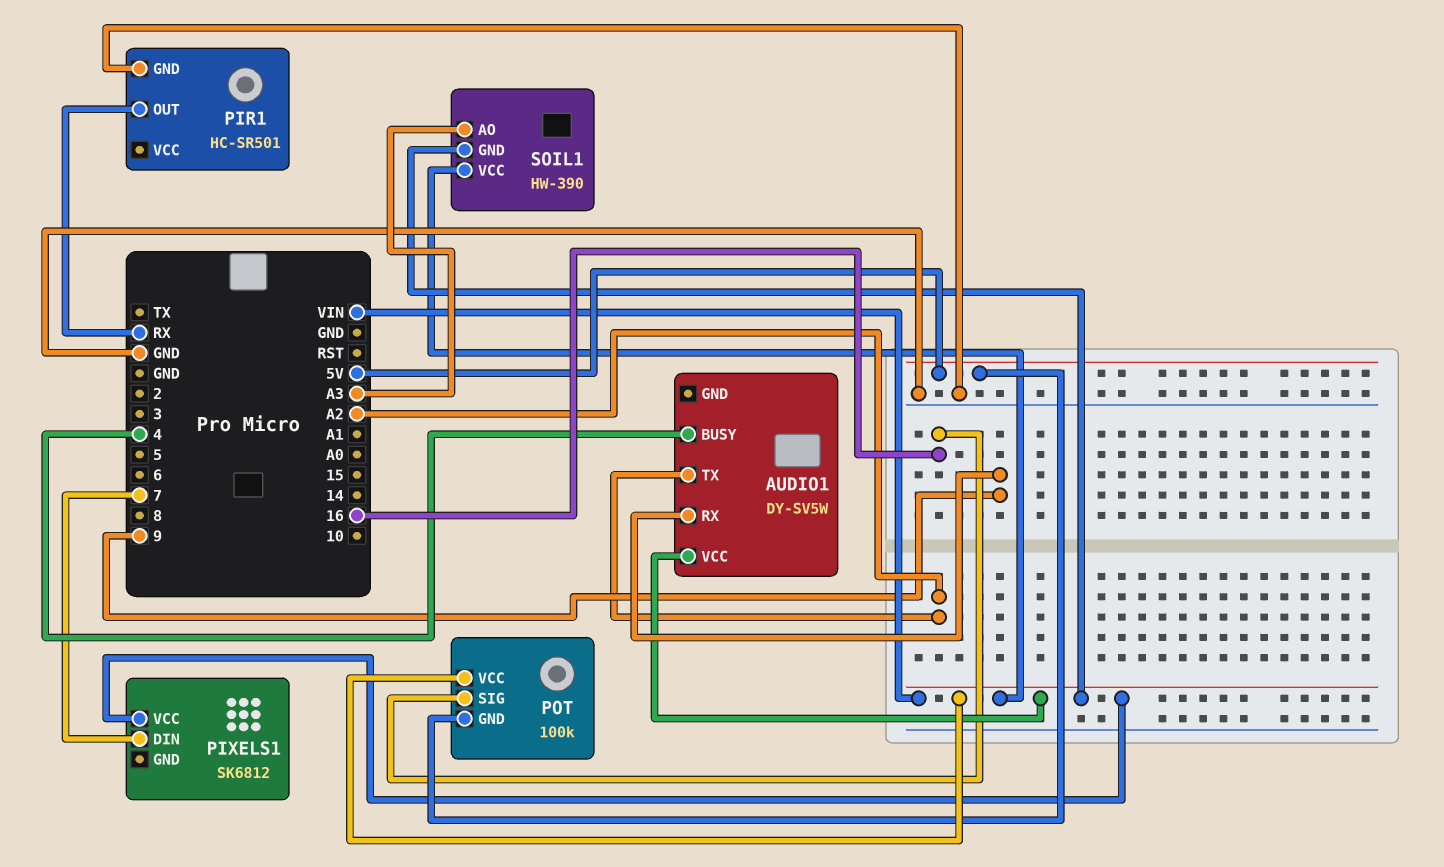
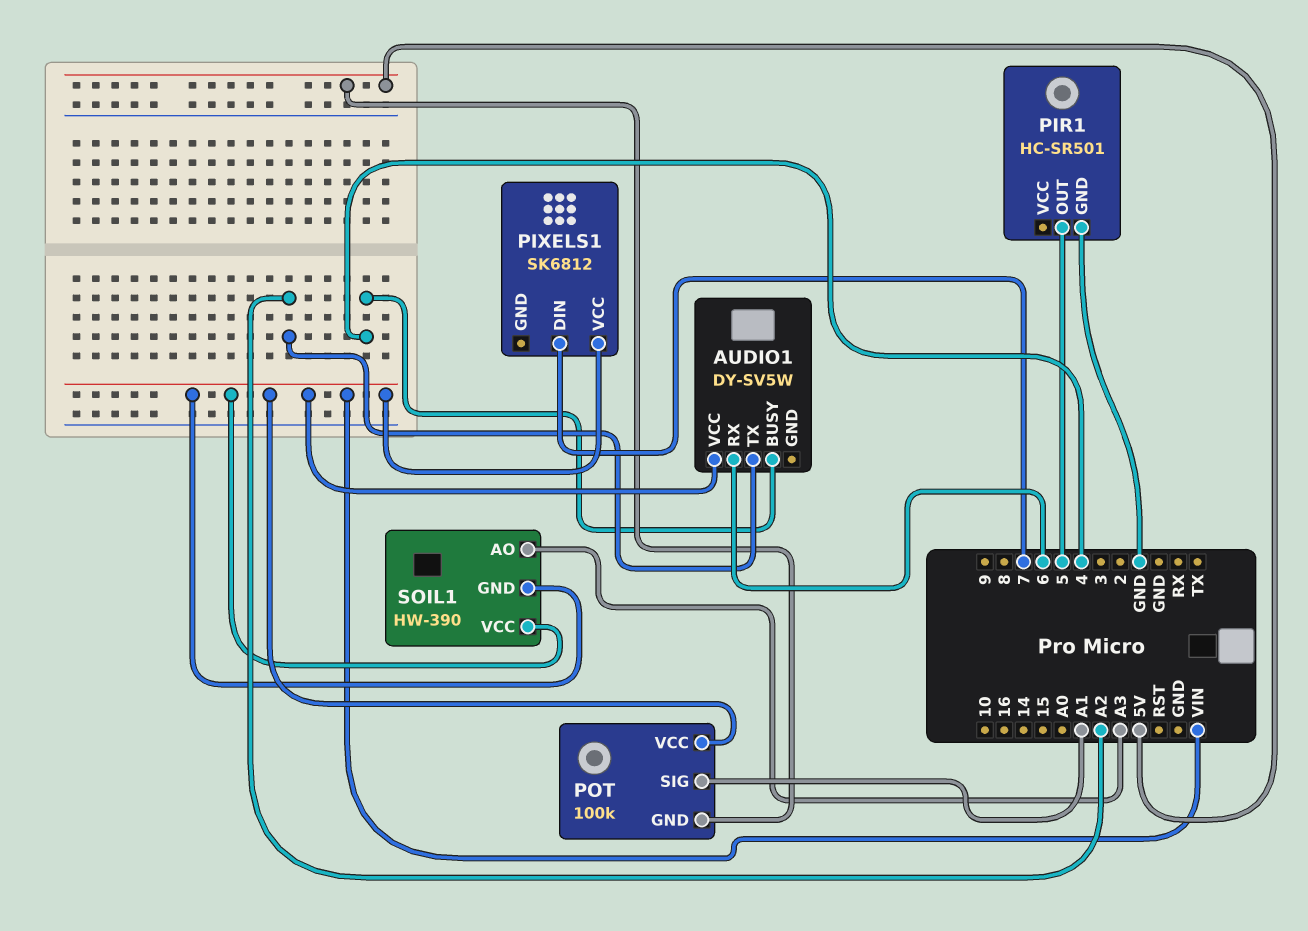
AUDIO1 pin RX: 9 -> 6
PIR1 pin OUT: RX -> 5
POT pin SIG: 16 -> A1

